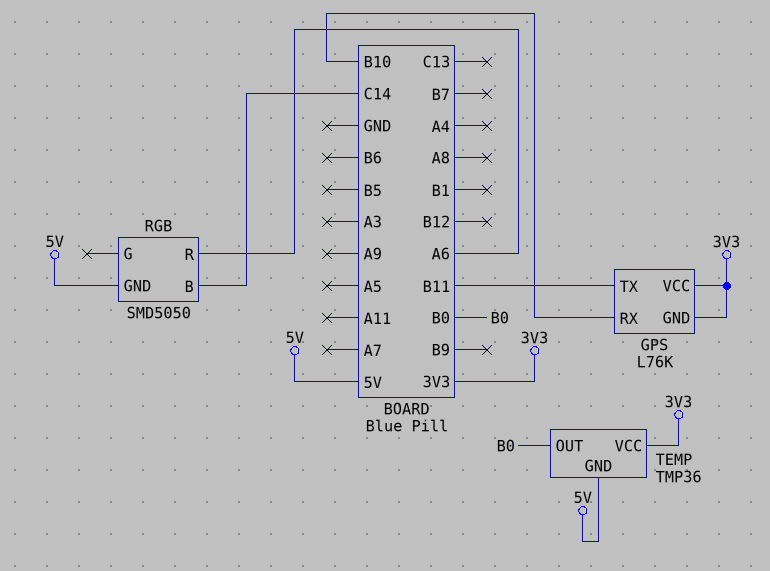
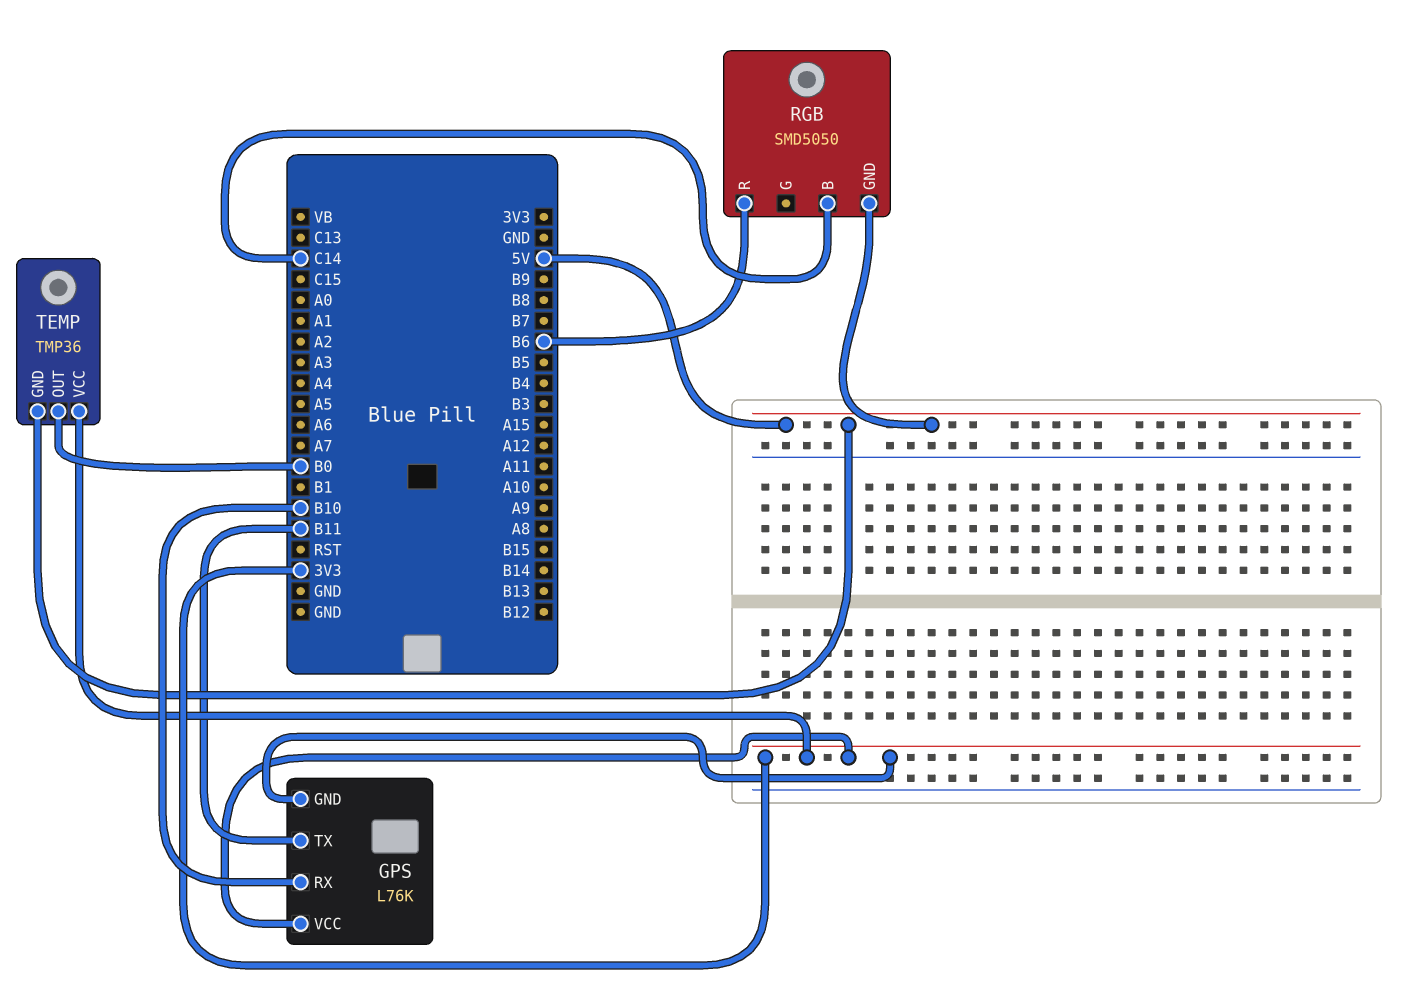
RGB pin R: A6 -> B6

